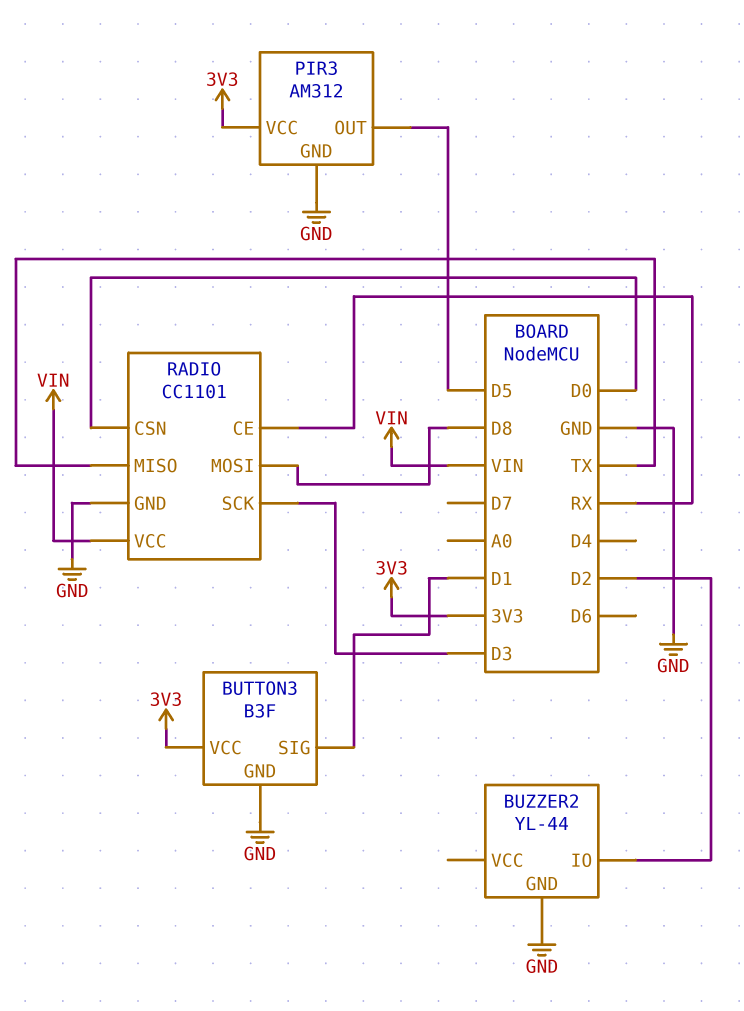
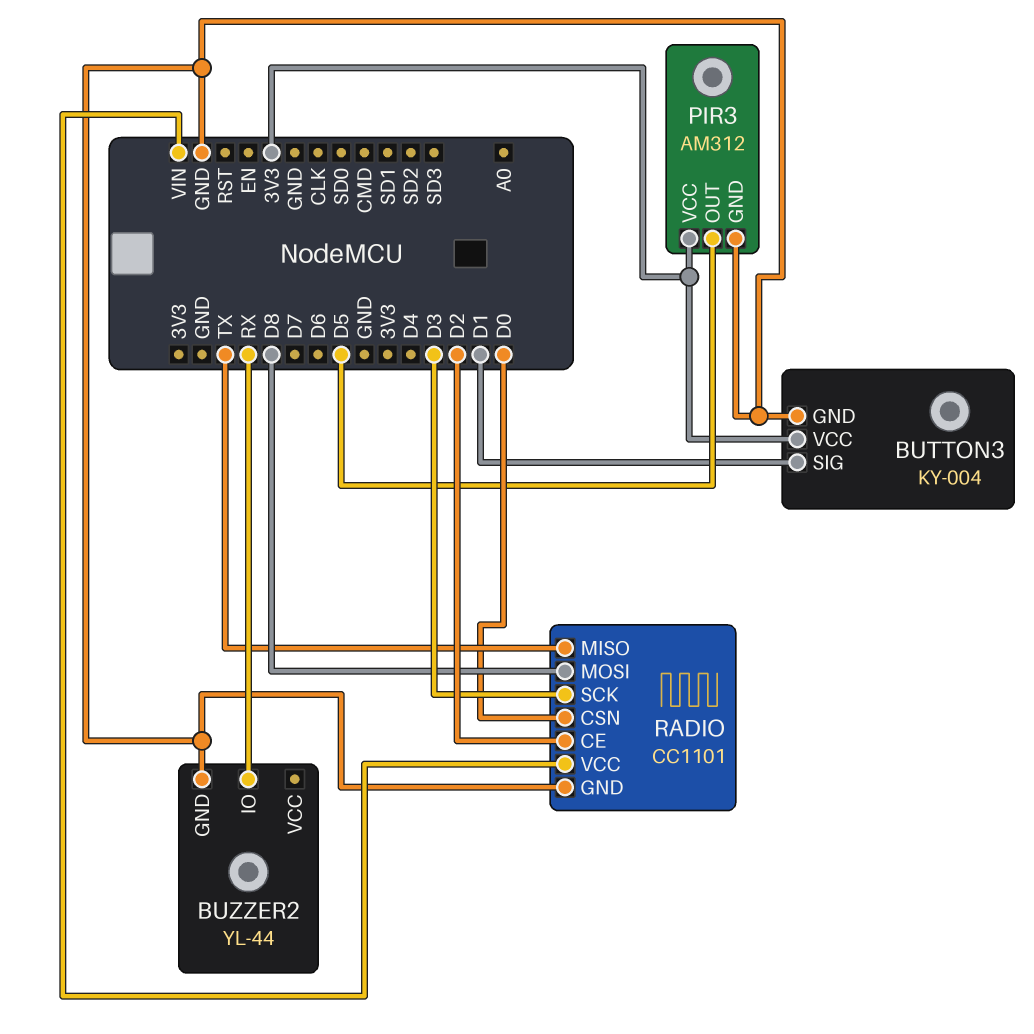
BUTTON3: B3F -> KY-004
BUZZER2 pin IO: D2 -> RX
RADIO pin CE: RX -> D2

